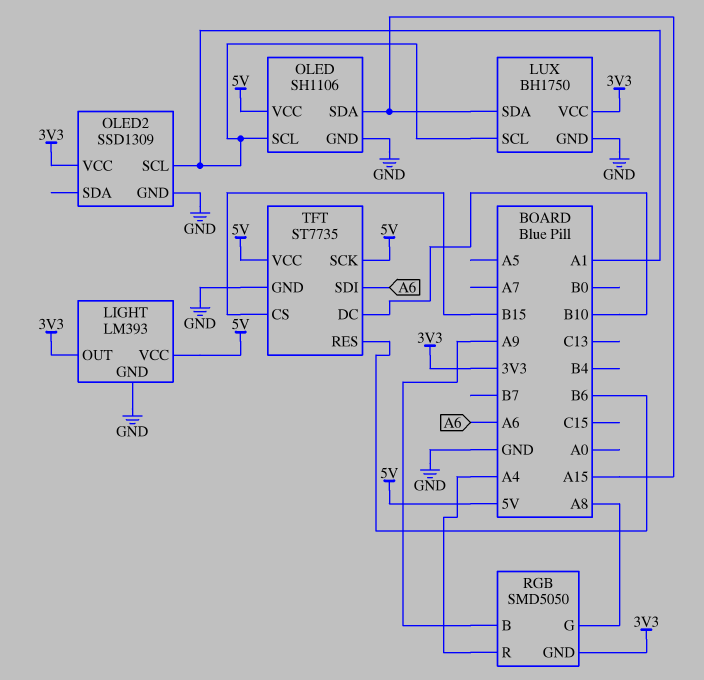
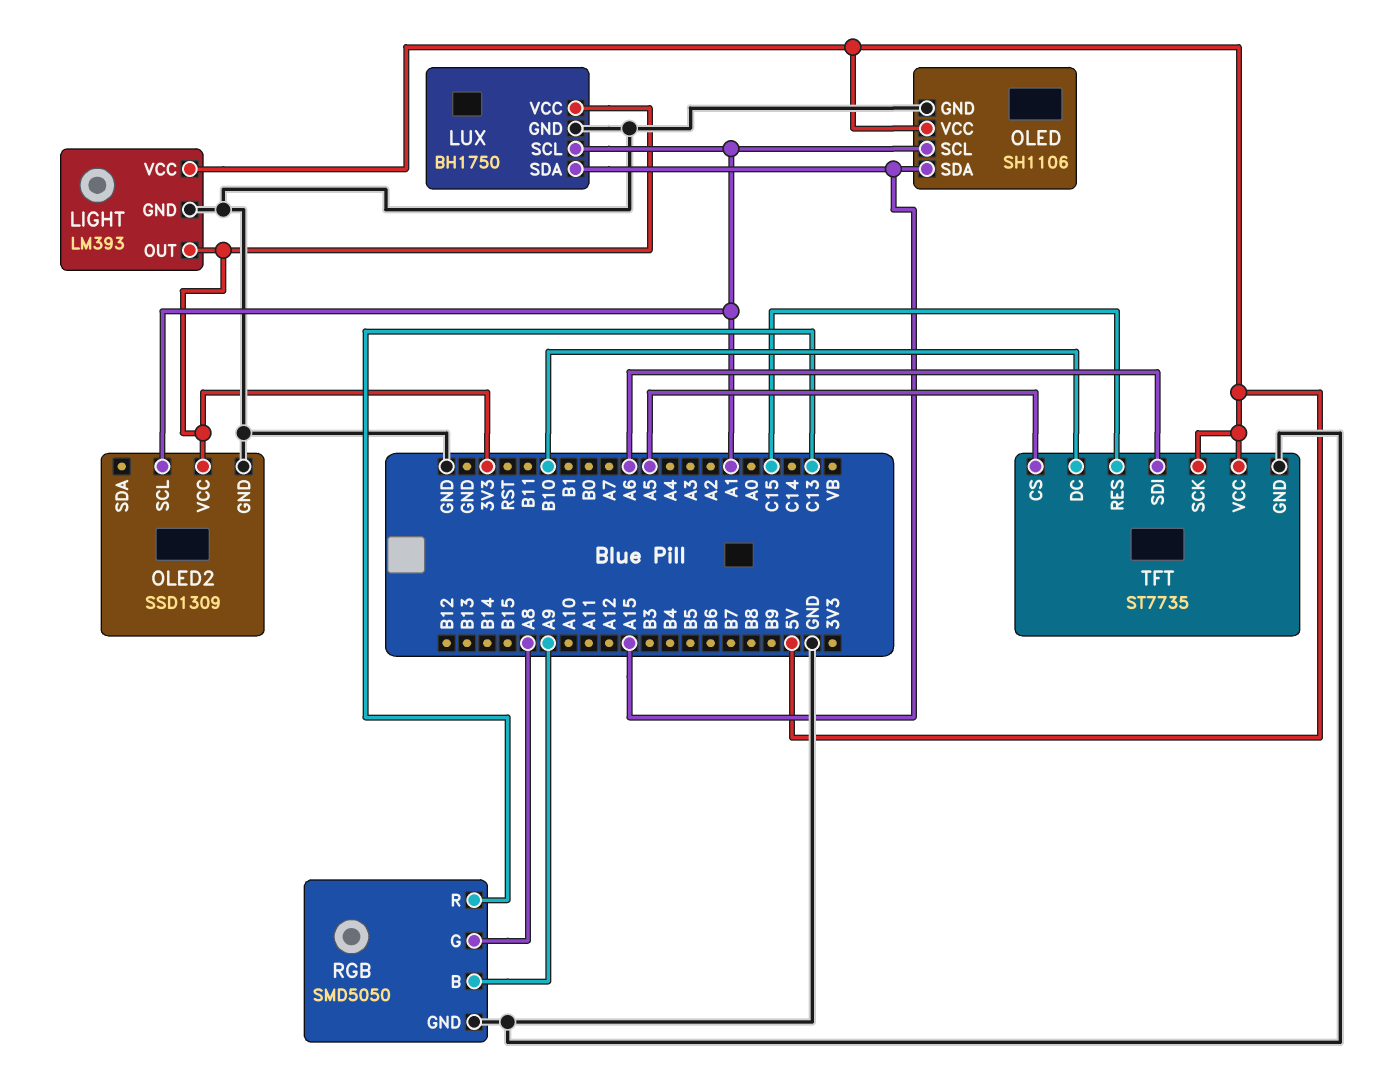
RGB pin GND: 3V3 -> GND
RGB pin R: A4 -> C13
TFT pin CS: B15 -> A5
TFT pin RES: B6 -> C15

